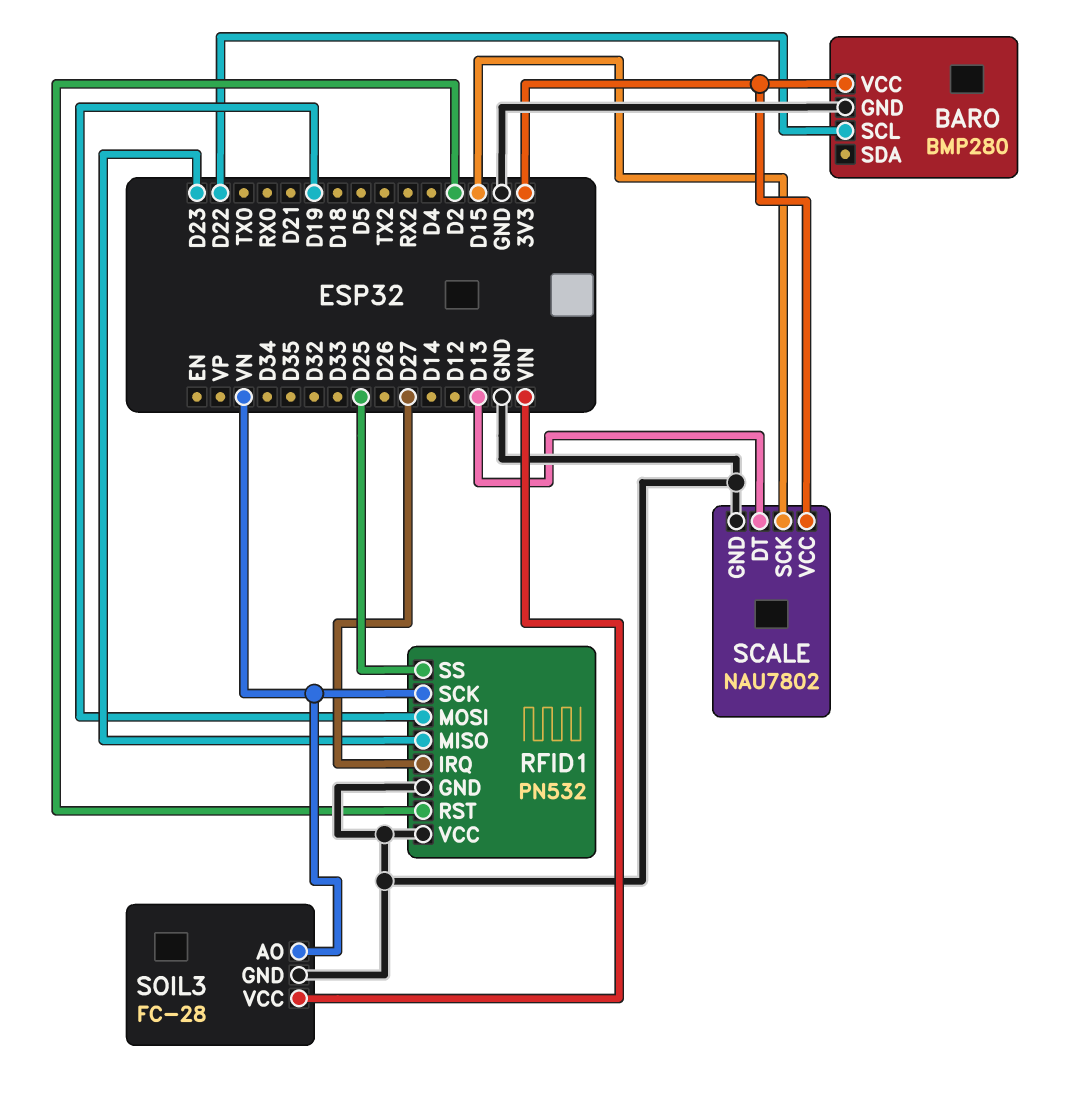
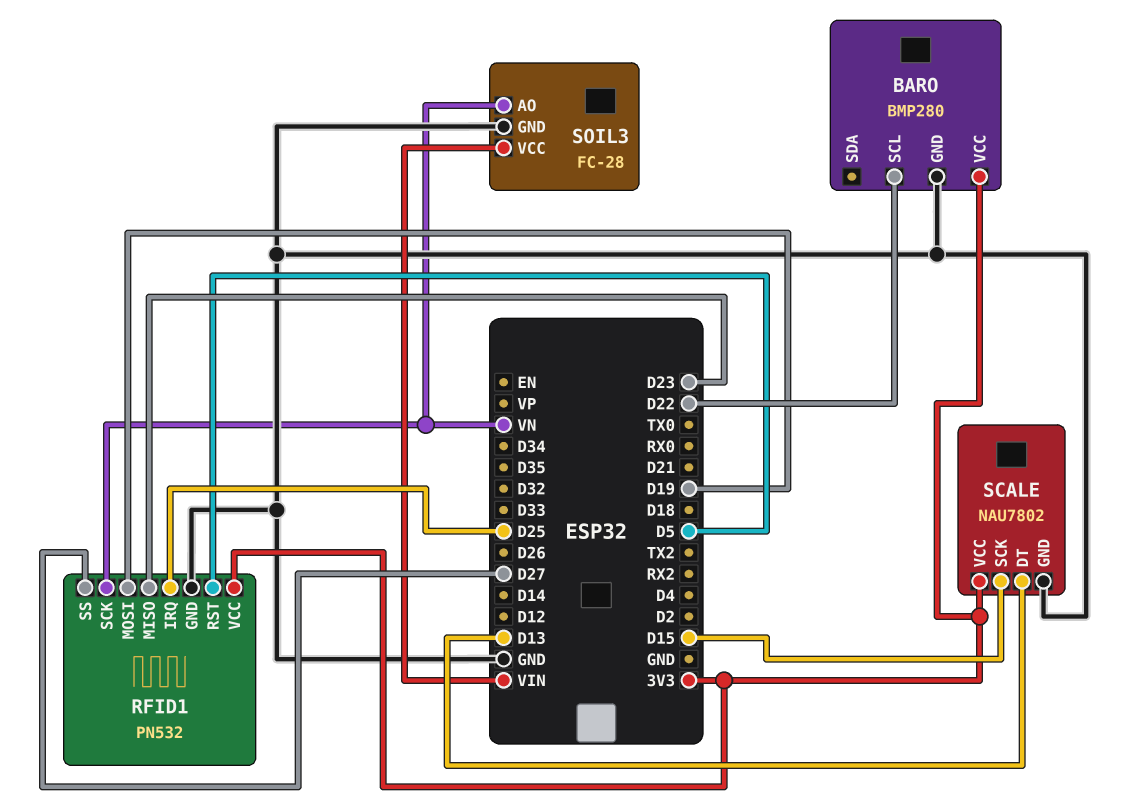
RFID1 pin IRQ: D27 -> D25
RFID1 pin RST: D2 -> D5
RFID1 pin SS: D25 -> D27
RFID1 pin VCC: GND -> 3V3

